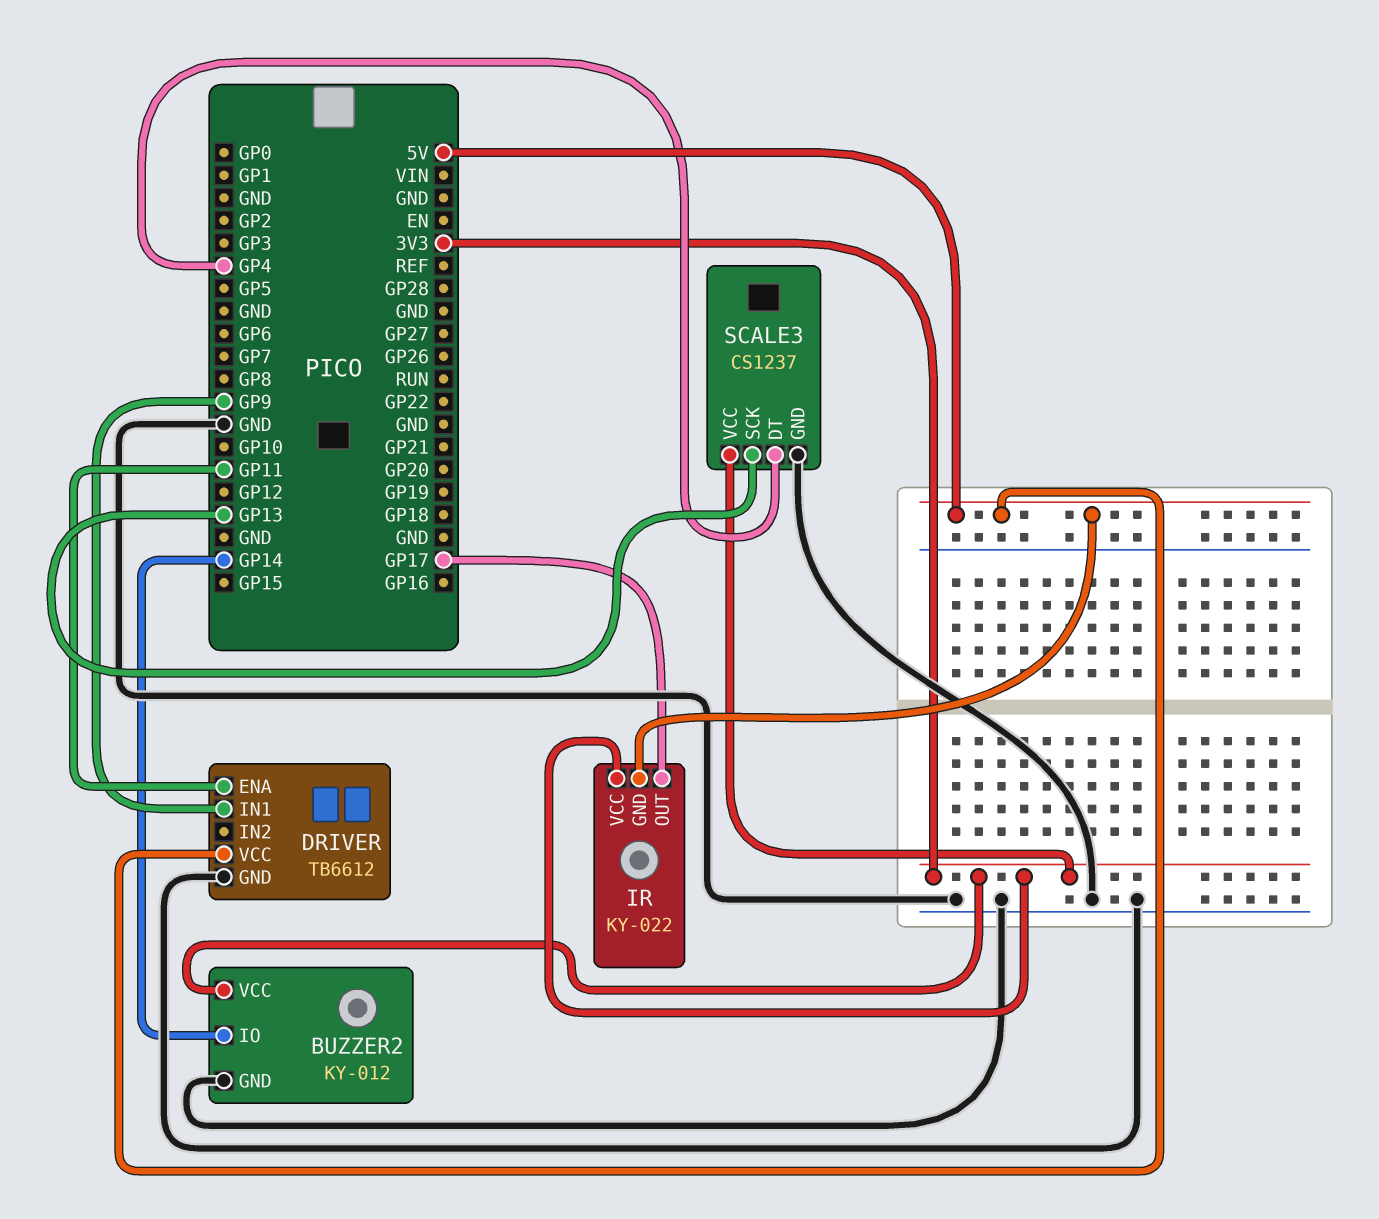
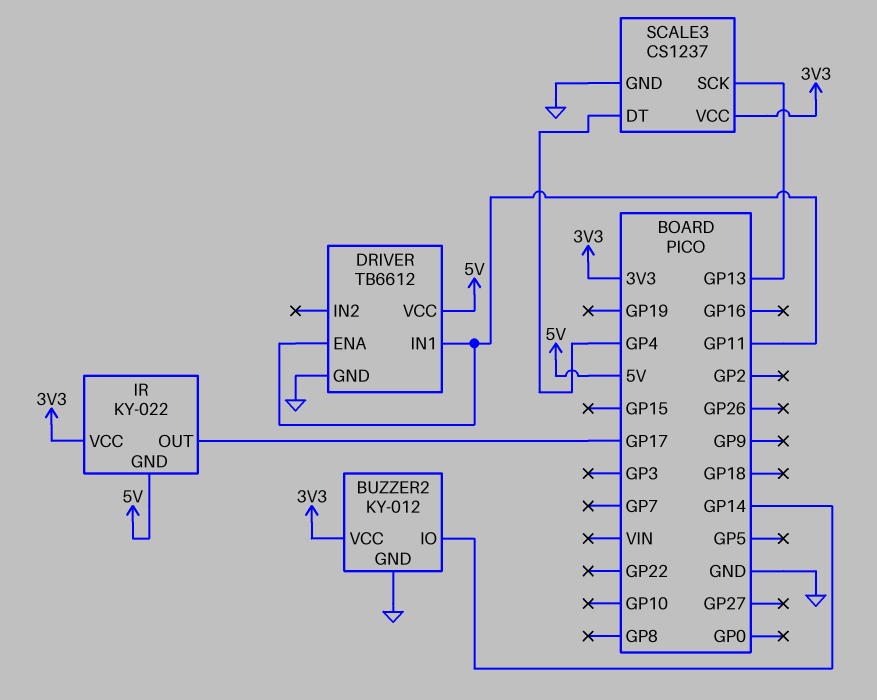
DRIVER pin IN1: GP9 -> GP11

